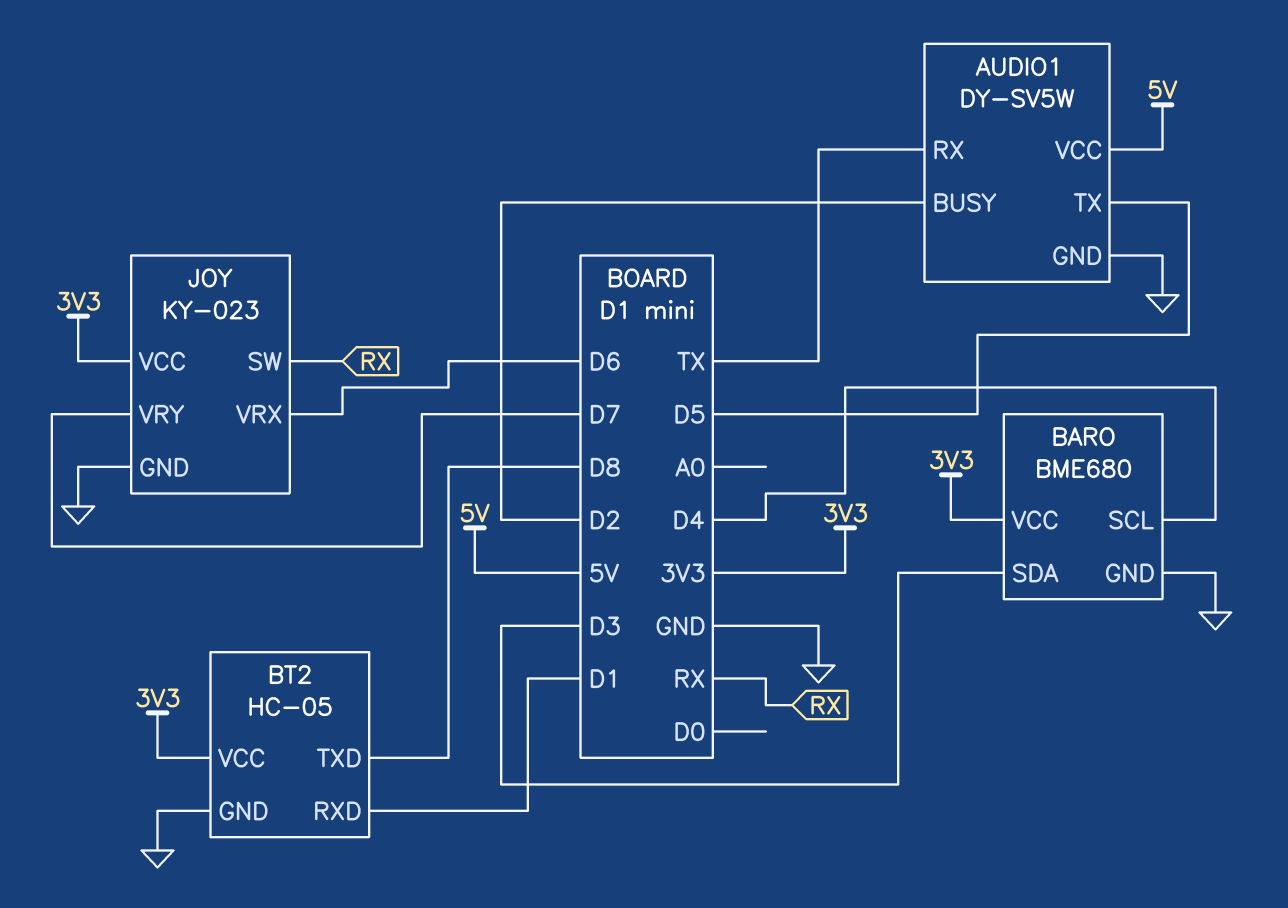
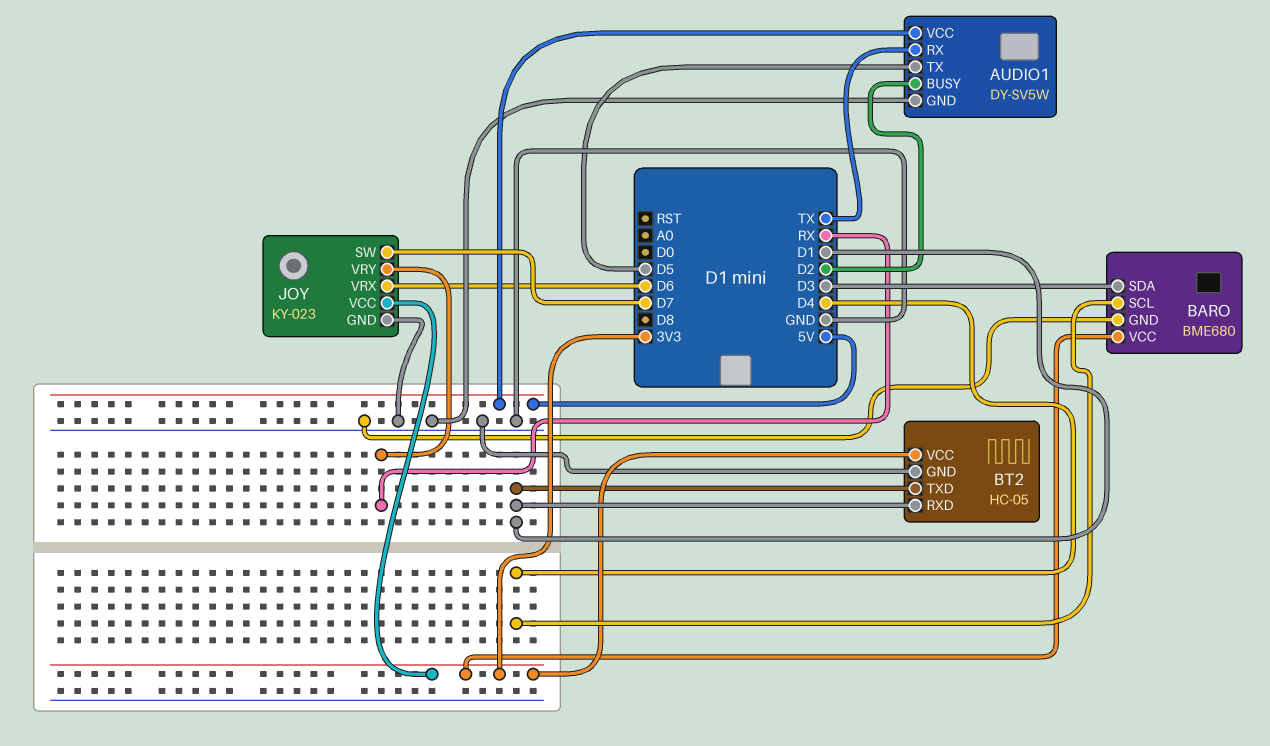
BT2 pin TXD: D8 -> D1
JOY pin SW: RX -> D7
JOY pin VRY: D7 -> RX

